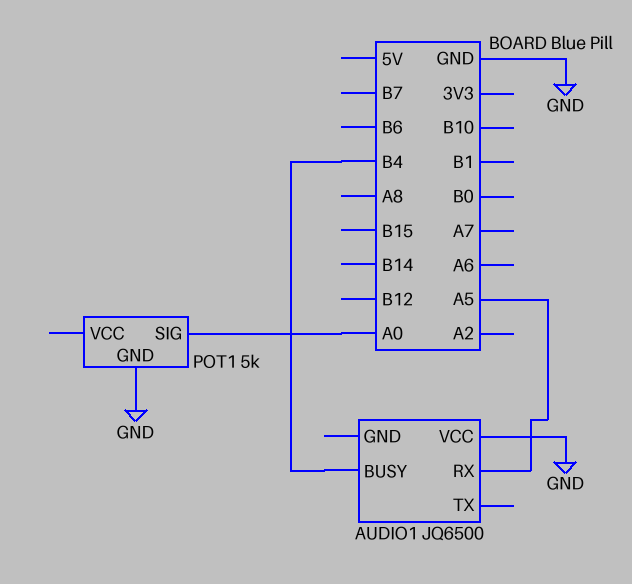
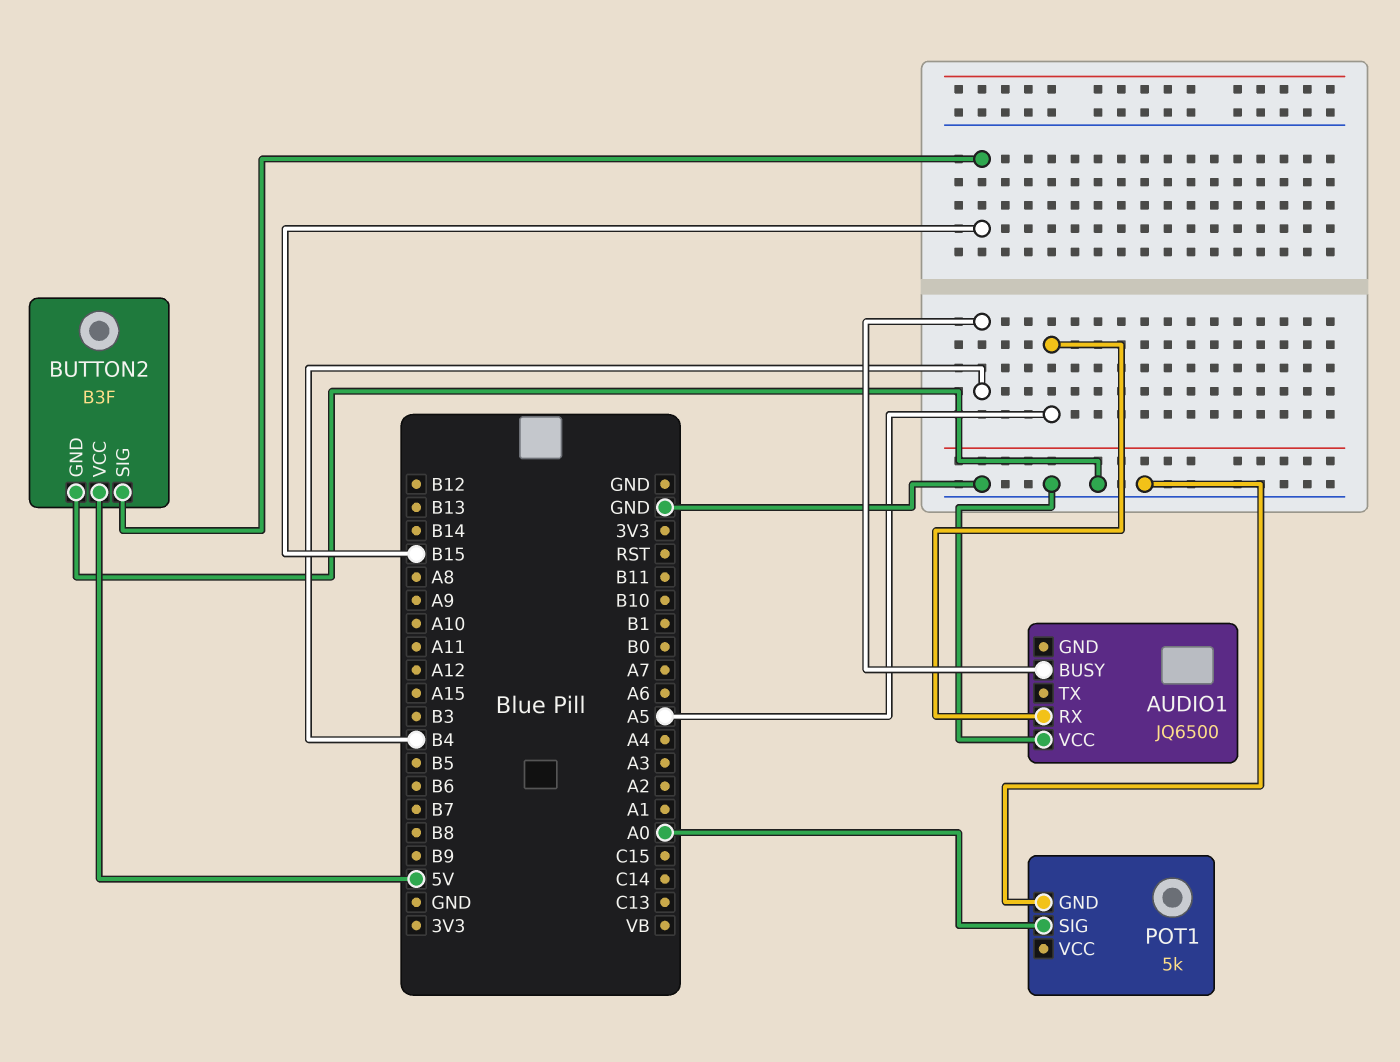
BUTTON2: none -> B3F
BUTTON2 pin GND: none -> GND
BUTTON2 pin SIG: none -> B15
BUTTON2 pin VCC: none -> 5V

